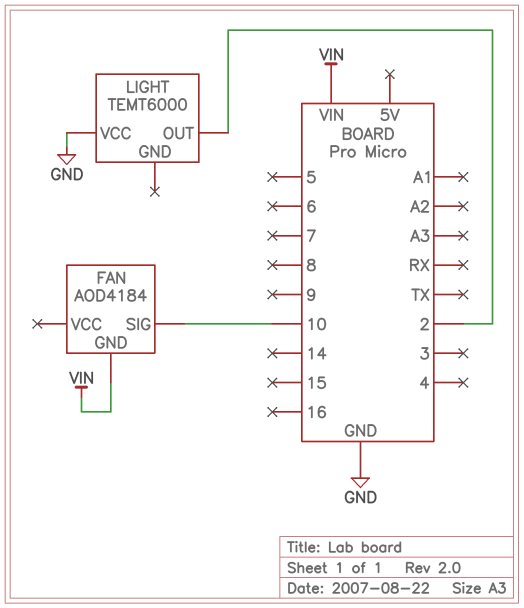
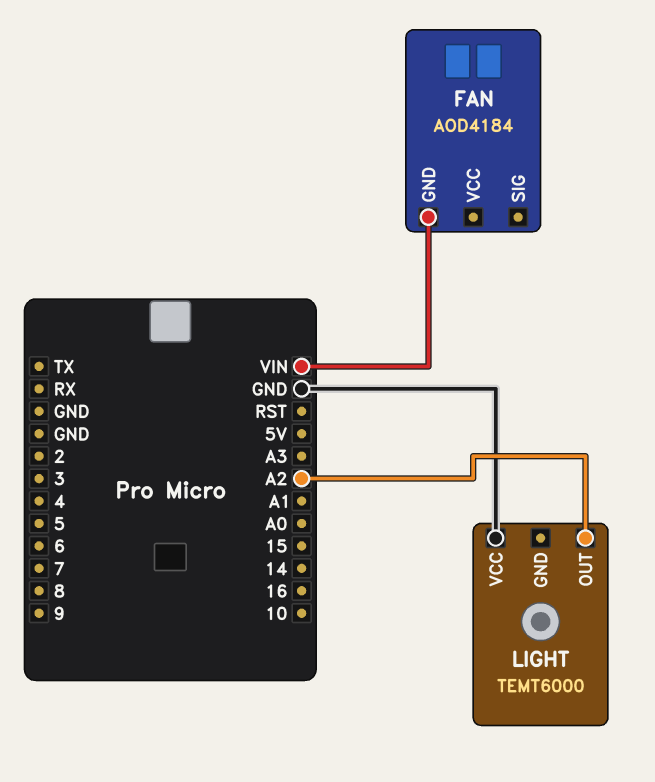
FAN pin SIG: 10 -> none
LIGHT pin OUT: 2 -> A2

